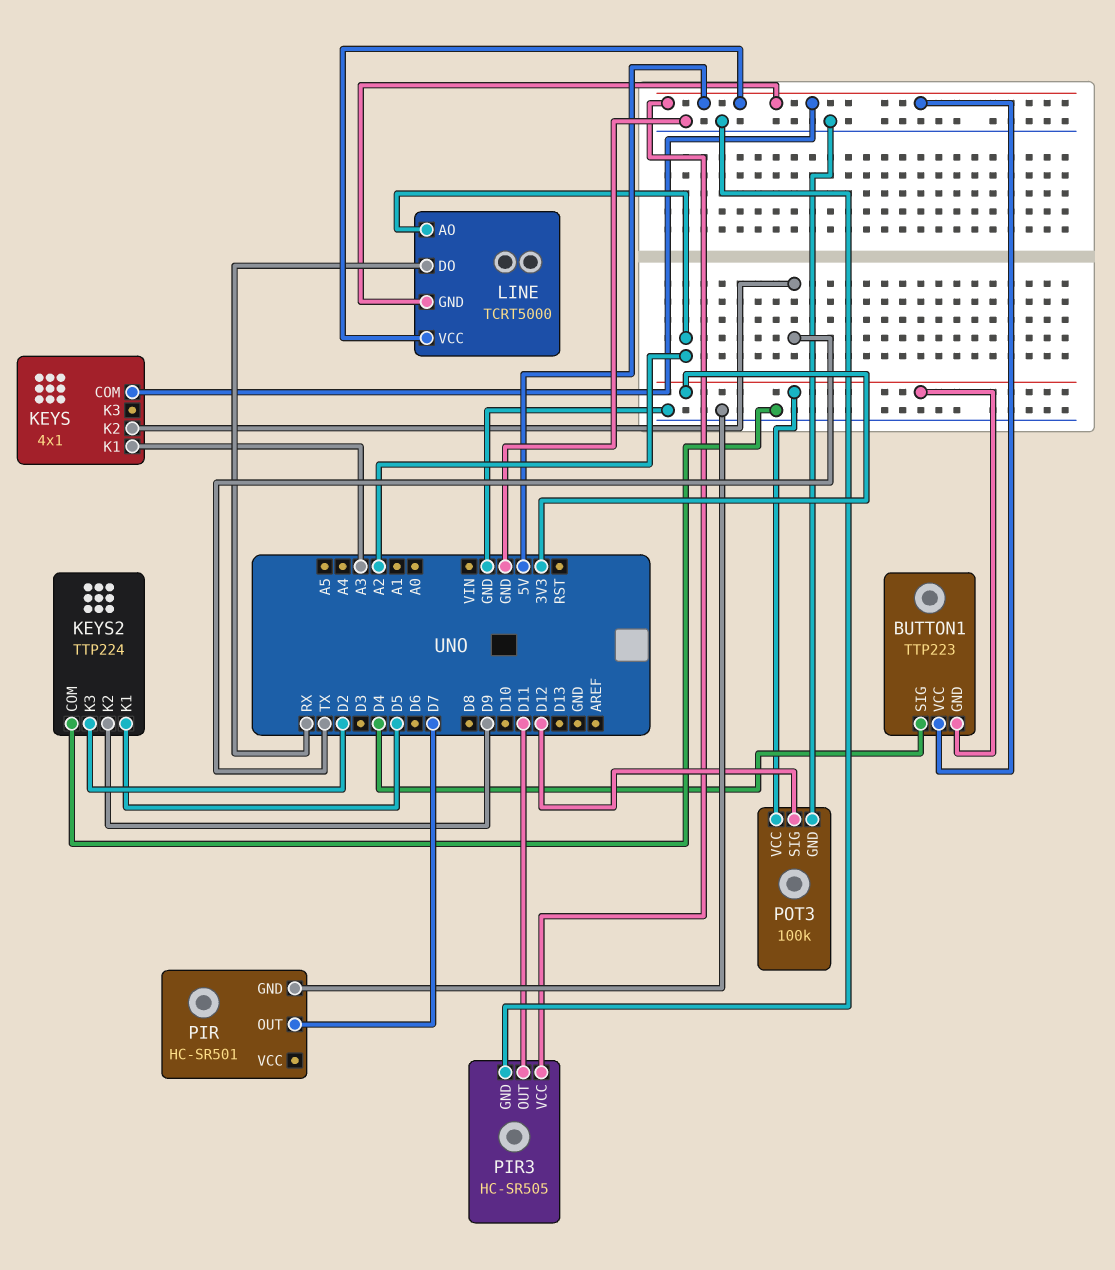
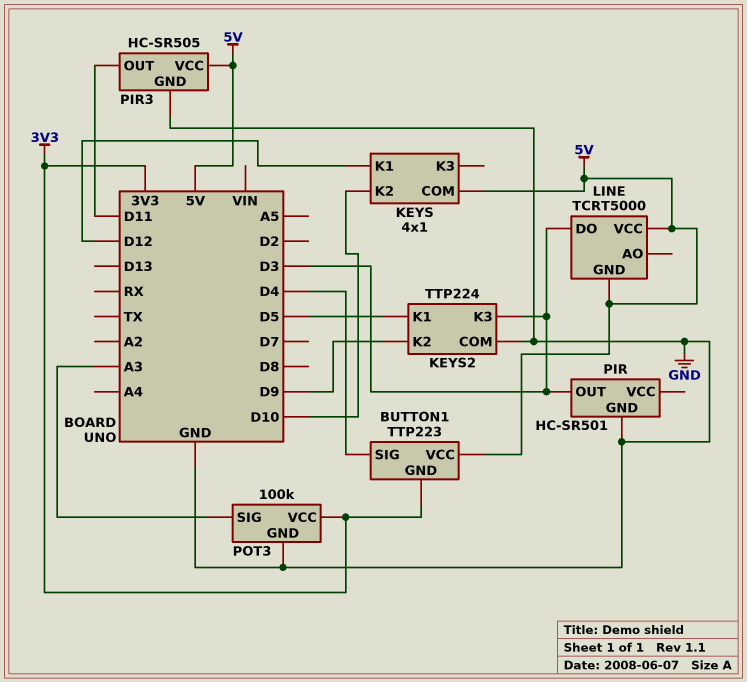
KEYS pin K1: A3 -> D12
KEYS pin K2: TX -> D10
KEYS2 pin K3: D2 -> D3
LINE pin AO: A2 -> none
LINE pin DO: RX -> D3
PIR pin OUT: D7 -> D3
POT3 pin SIG: D12 -> A3

